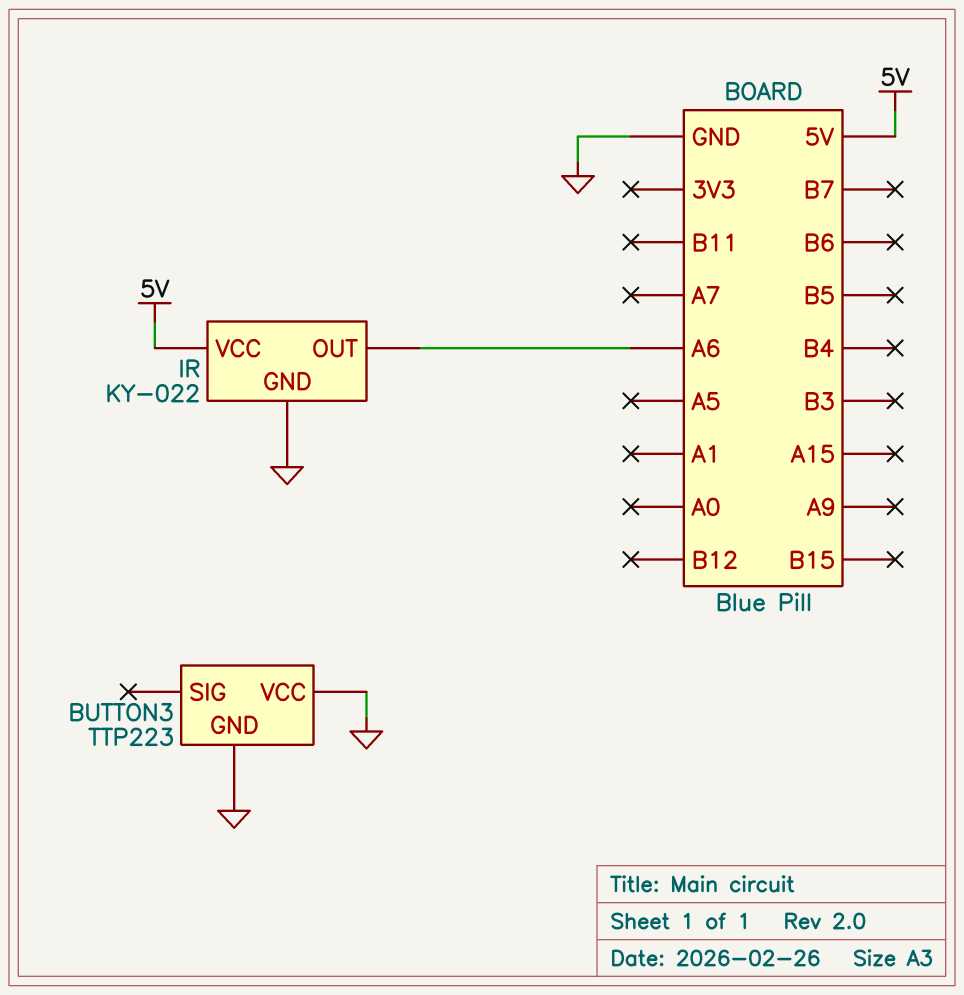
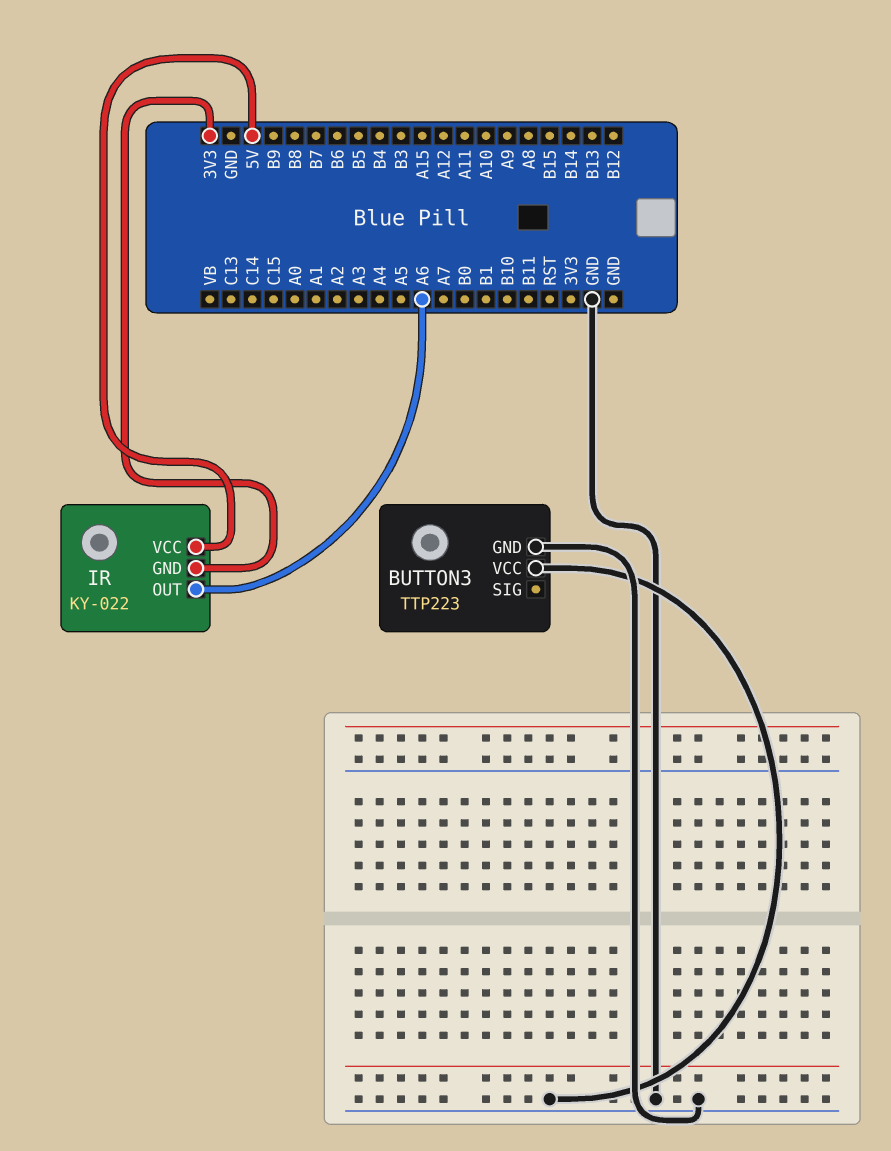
IR pin GND: GND -> 3V3

